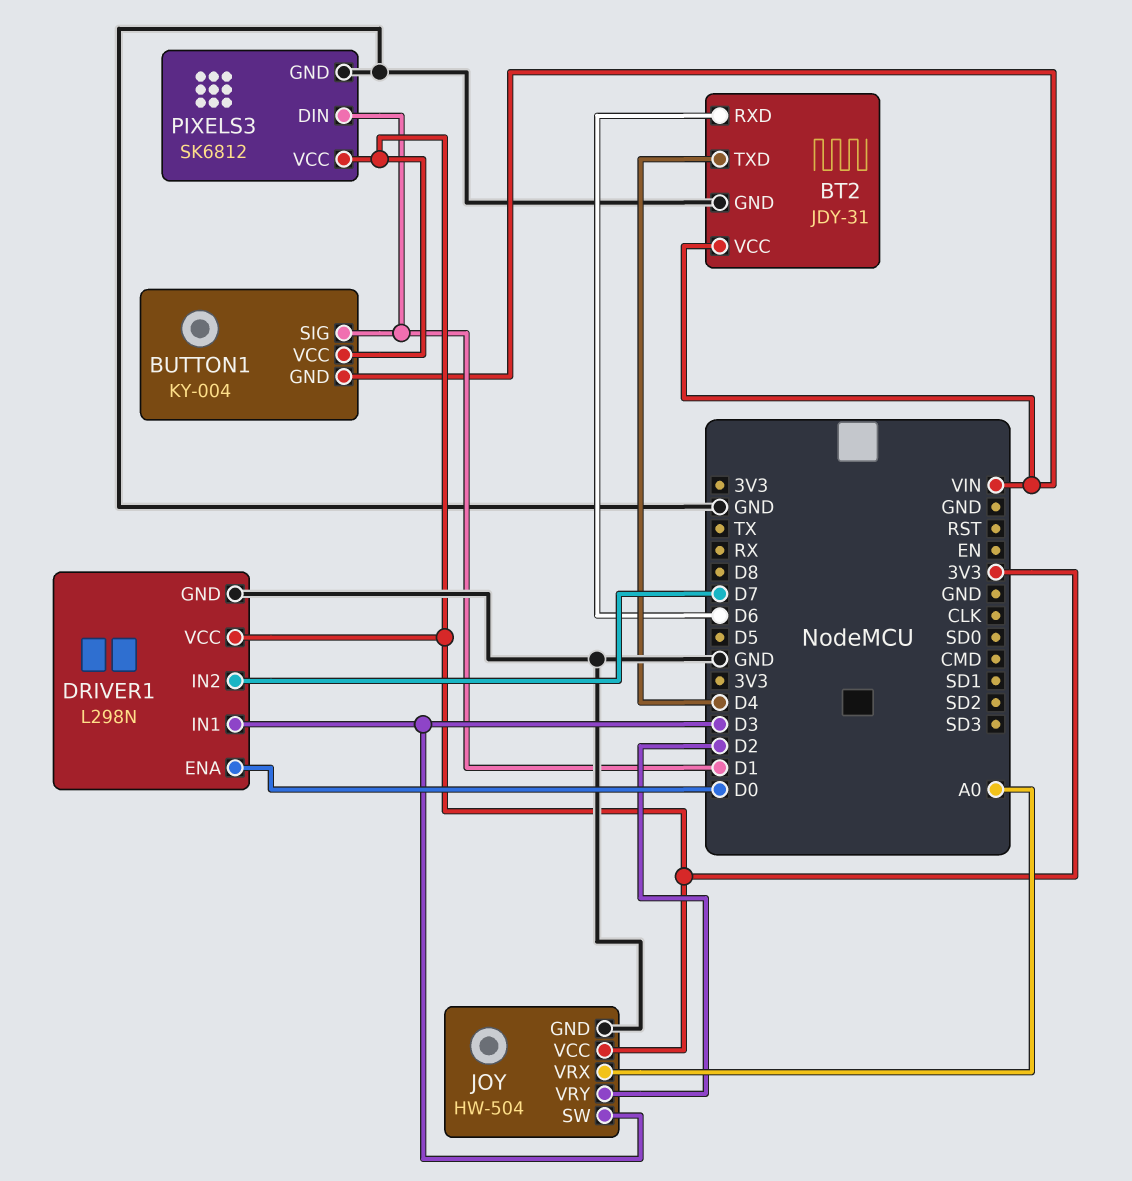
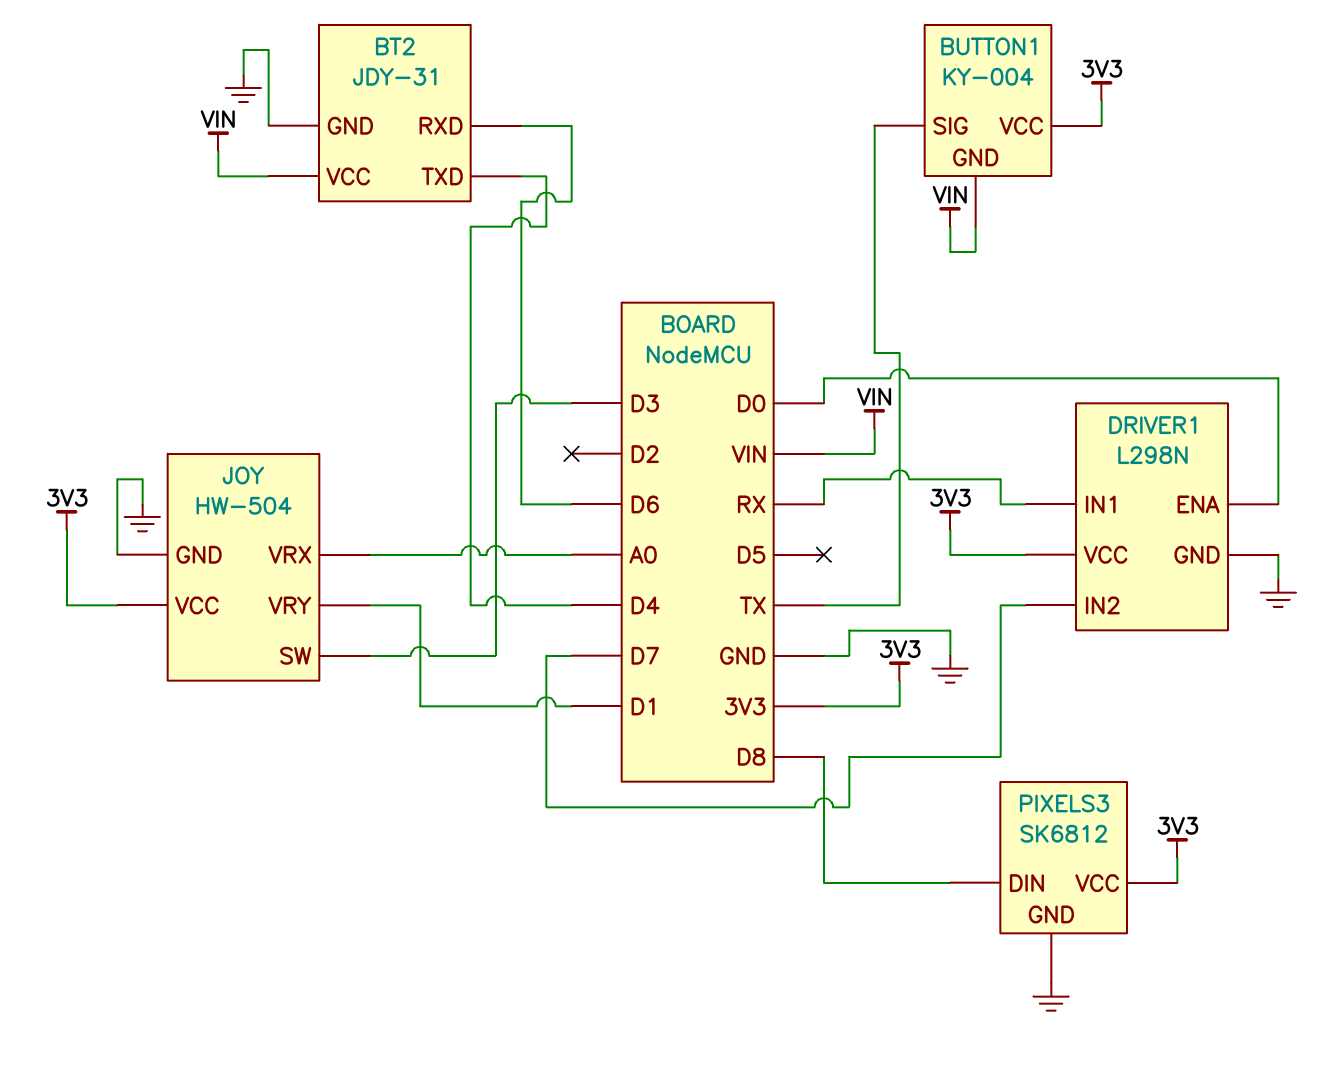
BUTTON1 pin SIG: D1 -> TX
DRIVER1 pin IN1: D3 -> RX
JOY pin VRY: D2 -> D1
PIXELS3 pin DIN: D1 -> D8

